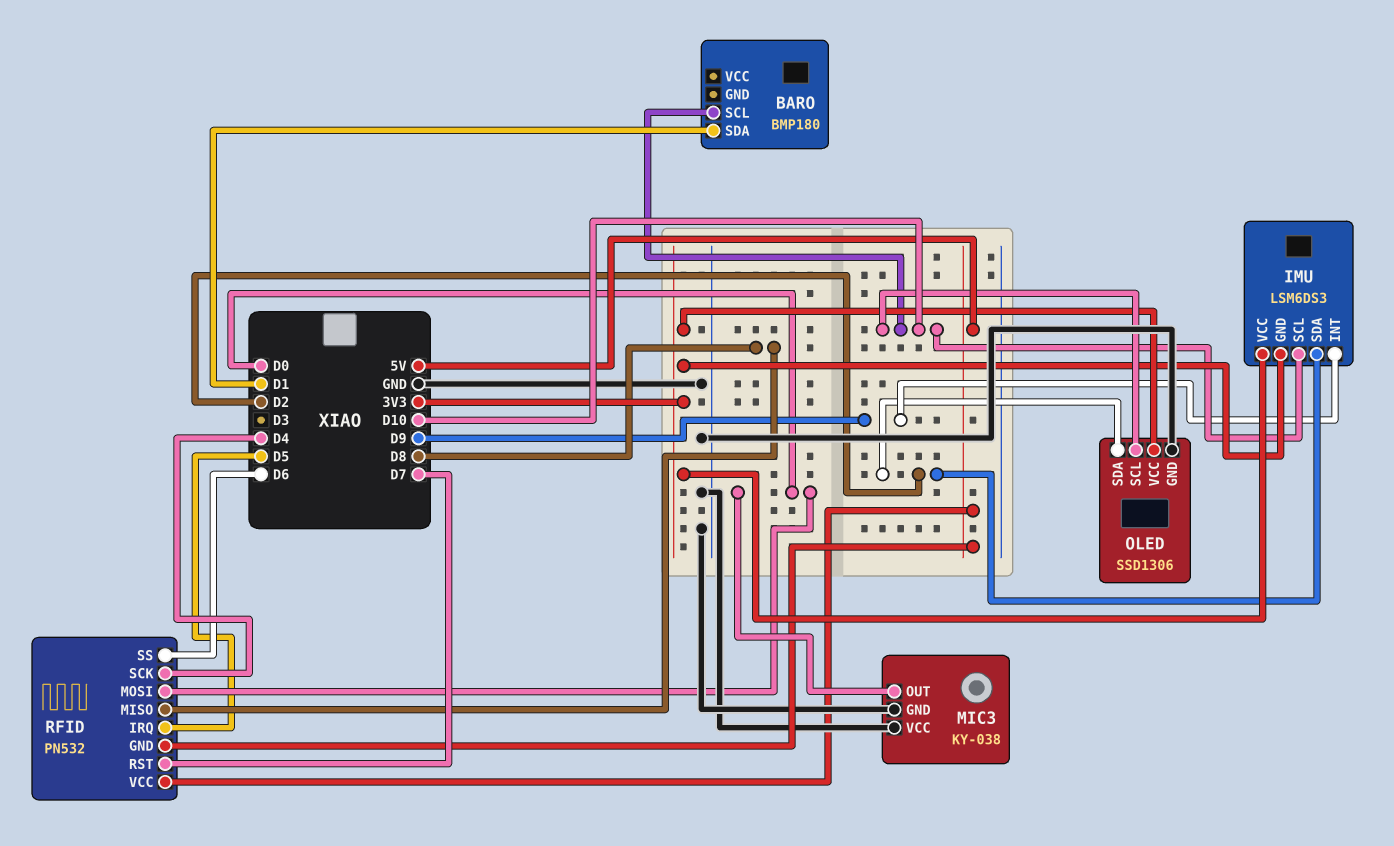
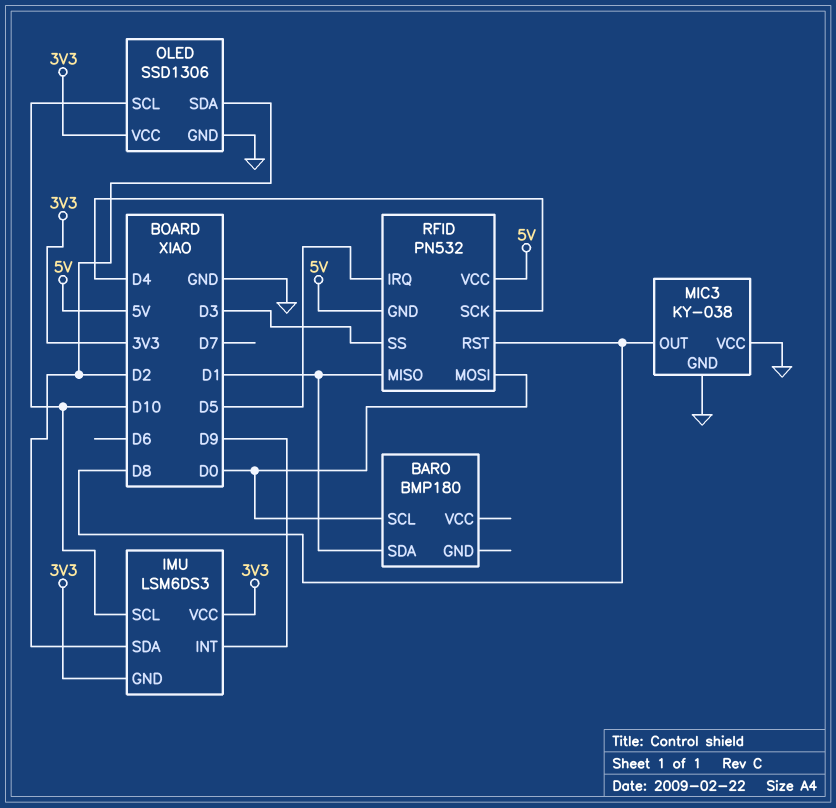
BARO pin SCL: D10 -> D0
MIC3 pin OUT: D0 -> D8
RFID pin MISO: D8 -> D1
RFID pin RST: D7 -> D8
RFID pin SS: D6 -> D3

